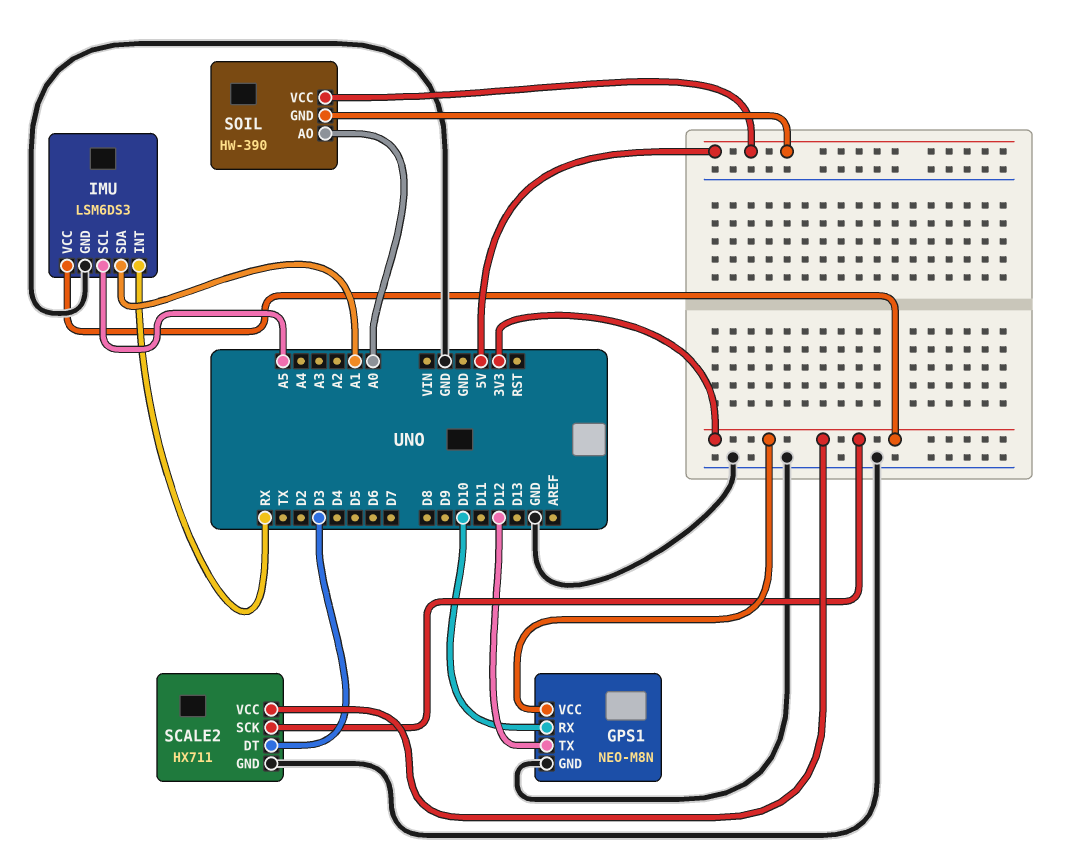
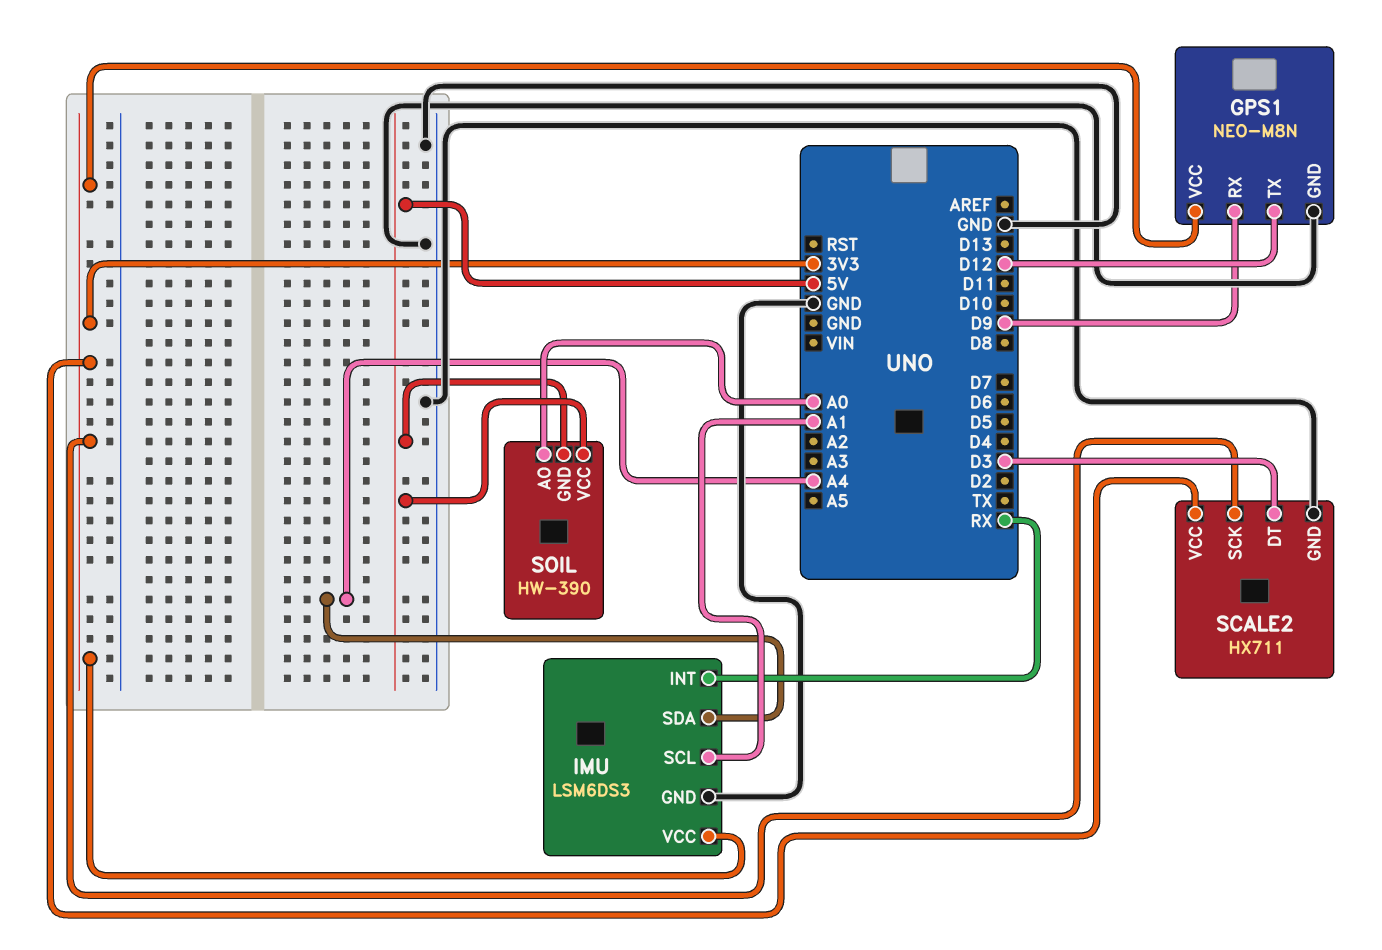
GPS1 pin RX: D10 -> D9
IMU pin SCL: A5 -> A1
IMU pin SDA: A1 -> A4

